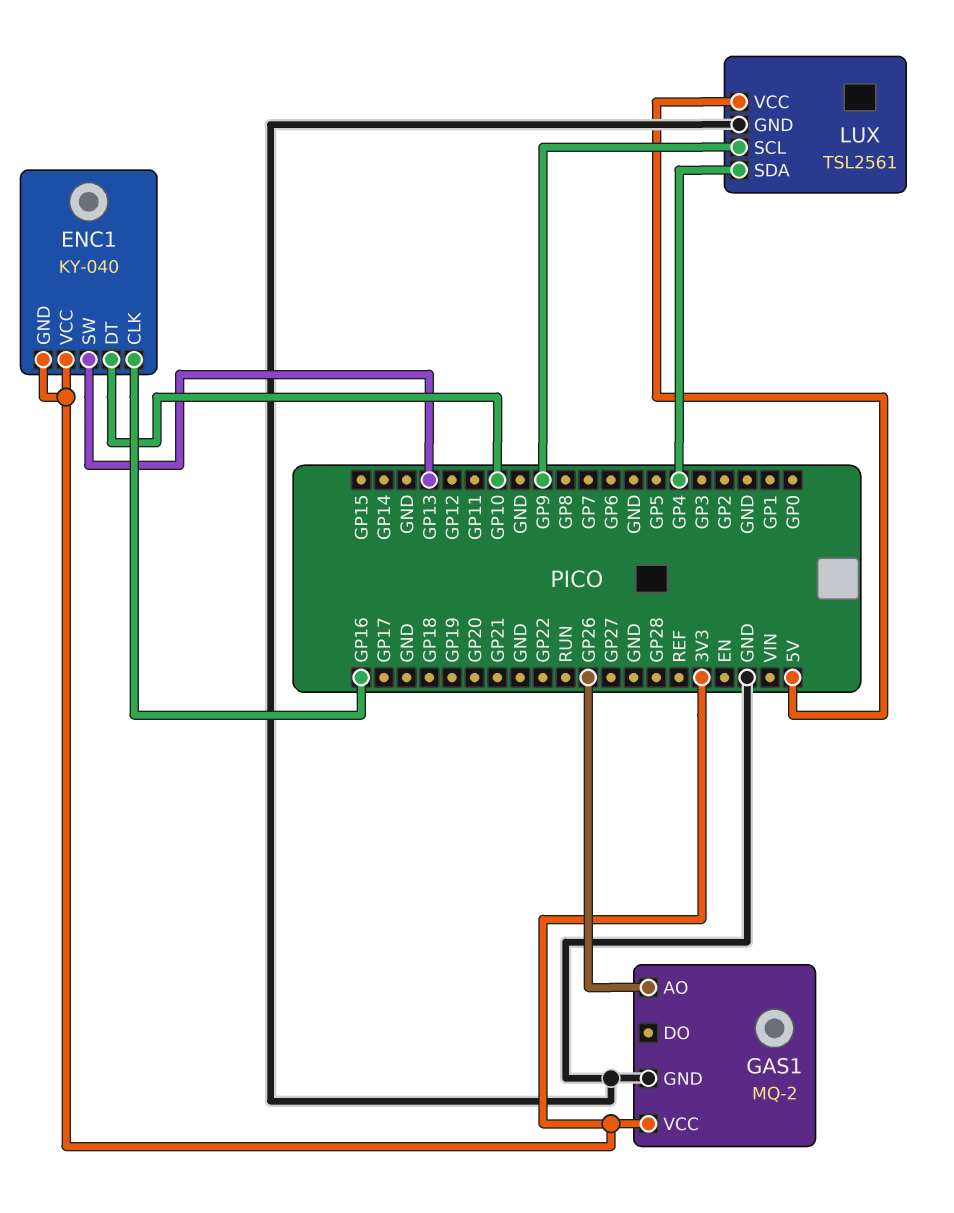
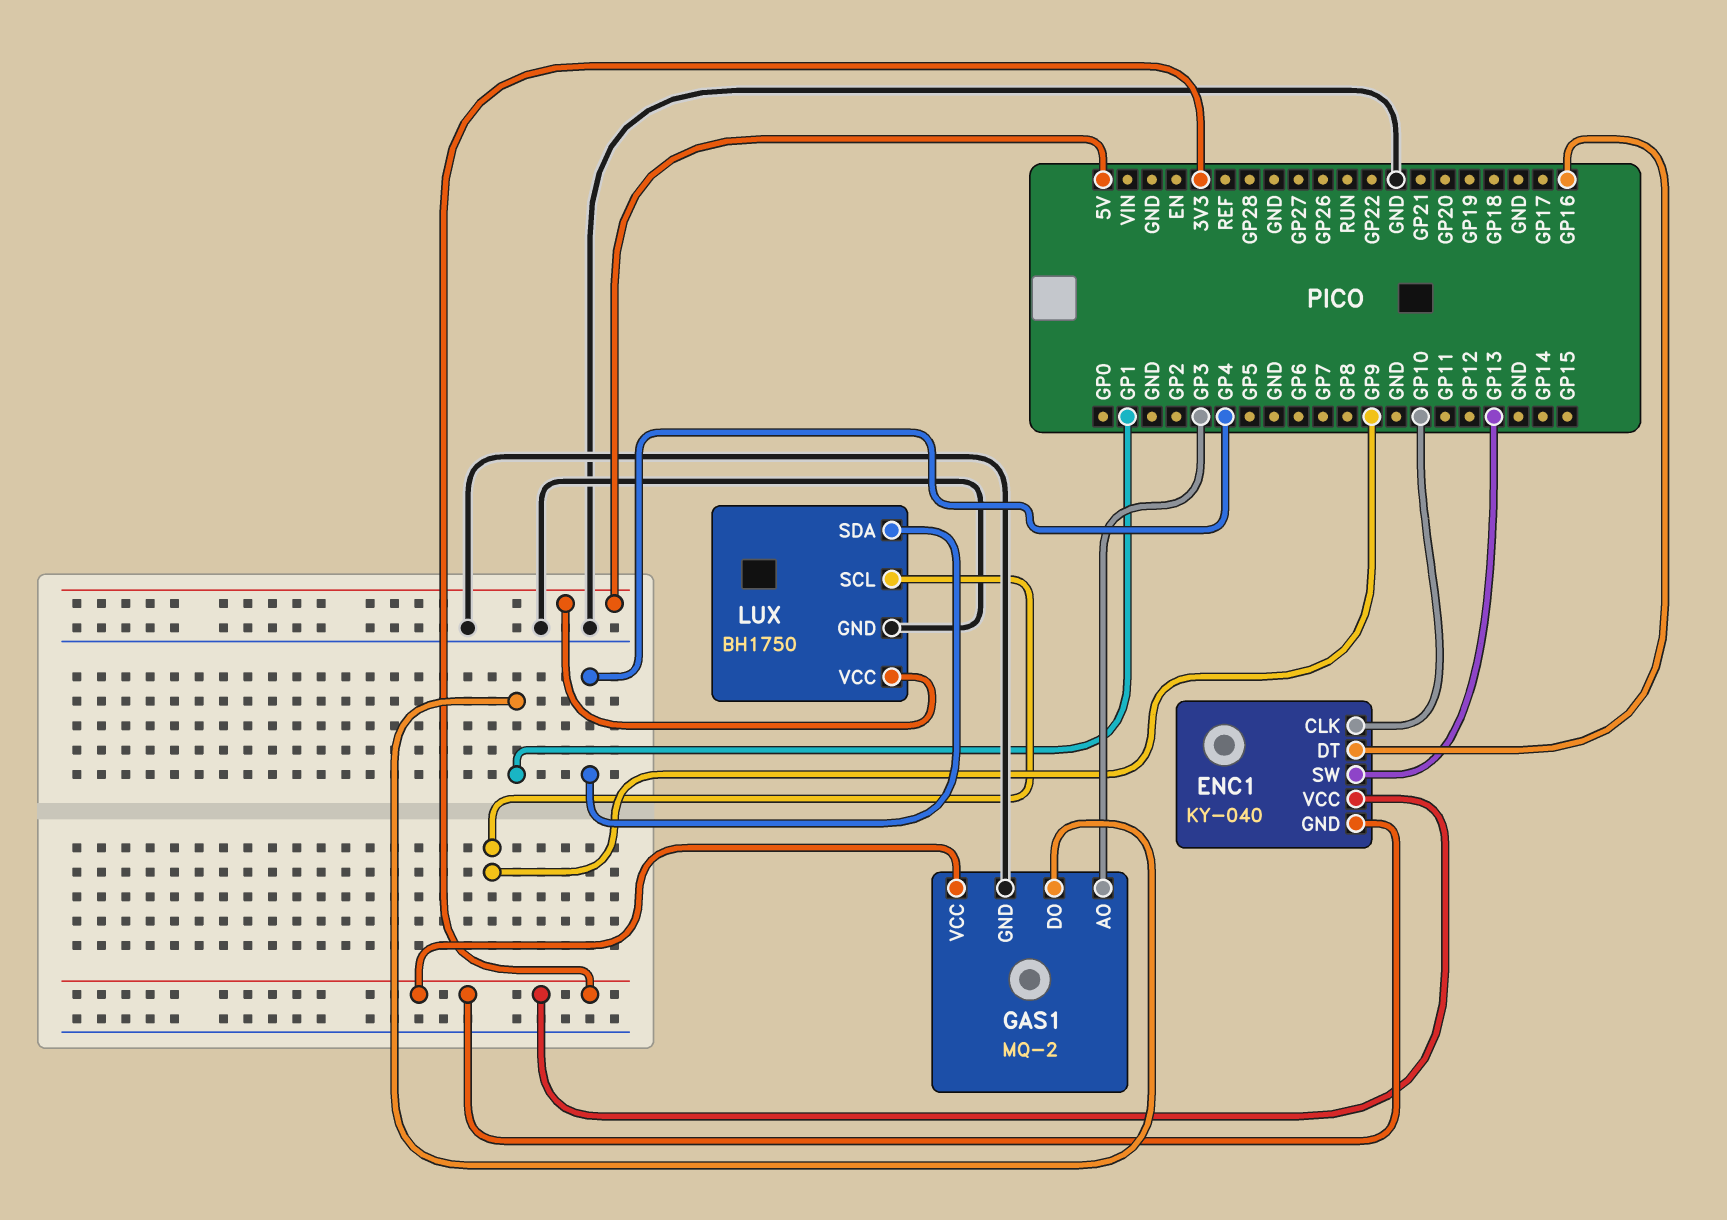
ENC1 pin CLK: GP16 -> GP10
ENC1 pin DT: GP10 -> GP16
GAS1 pin AO: GP26 -> GP3
GAS1 pin DO: none -> GP1
LUX: TSL2561 -> BH1750

